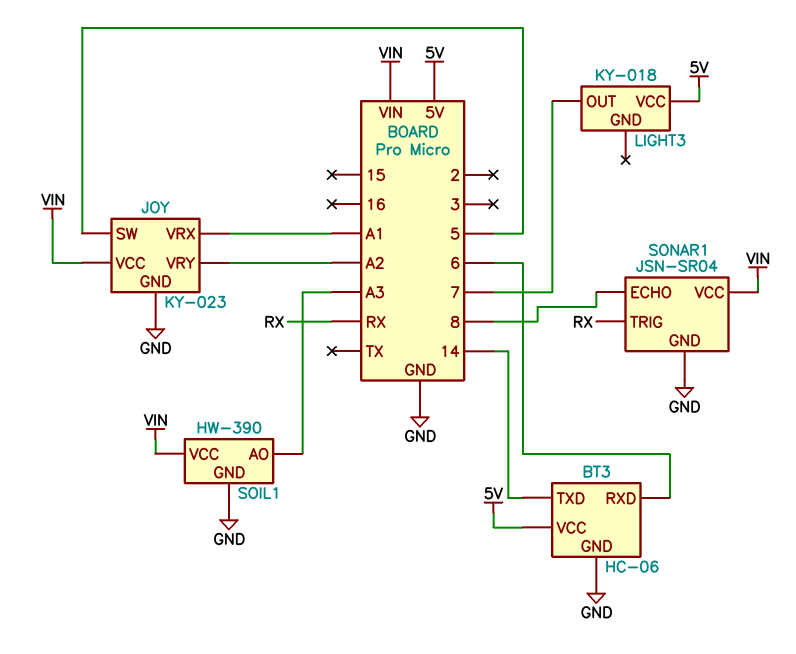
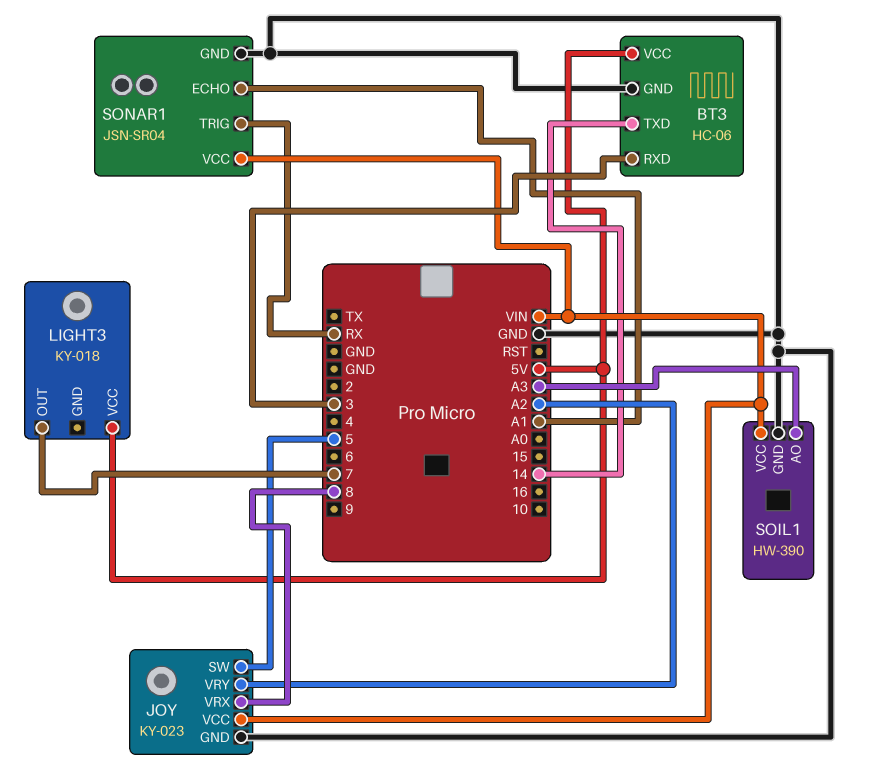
BT3 pin RXD: 6 -> 3
JOY pin VRX: A1 -> 8
SONAR1 pin ECHO: 8 -> A1

